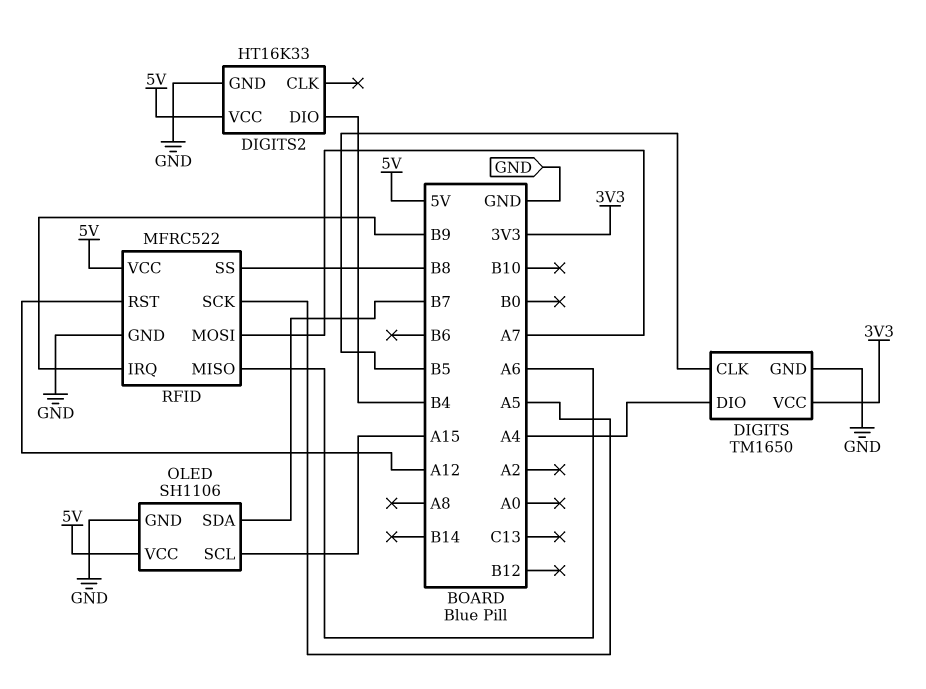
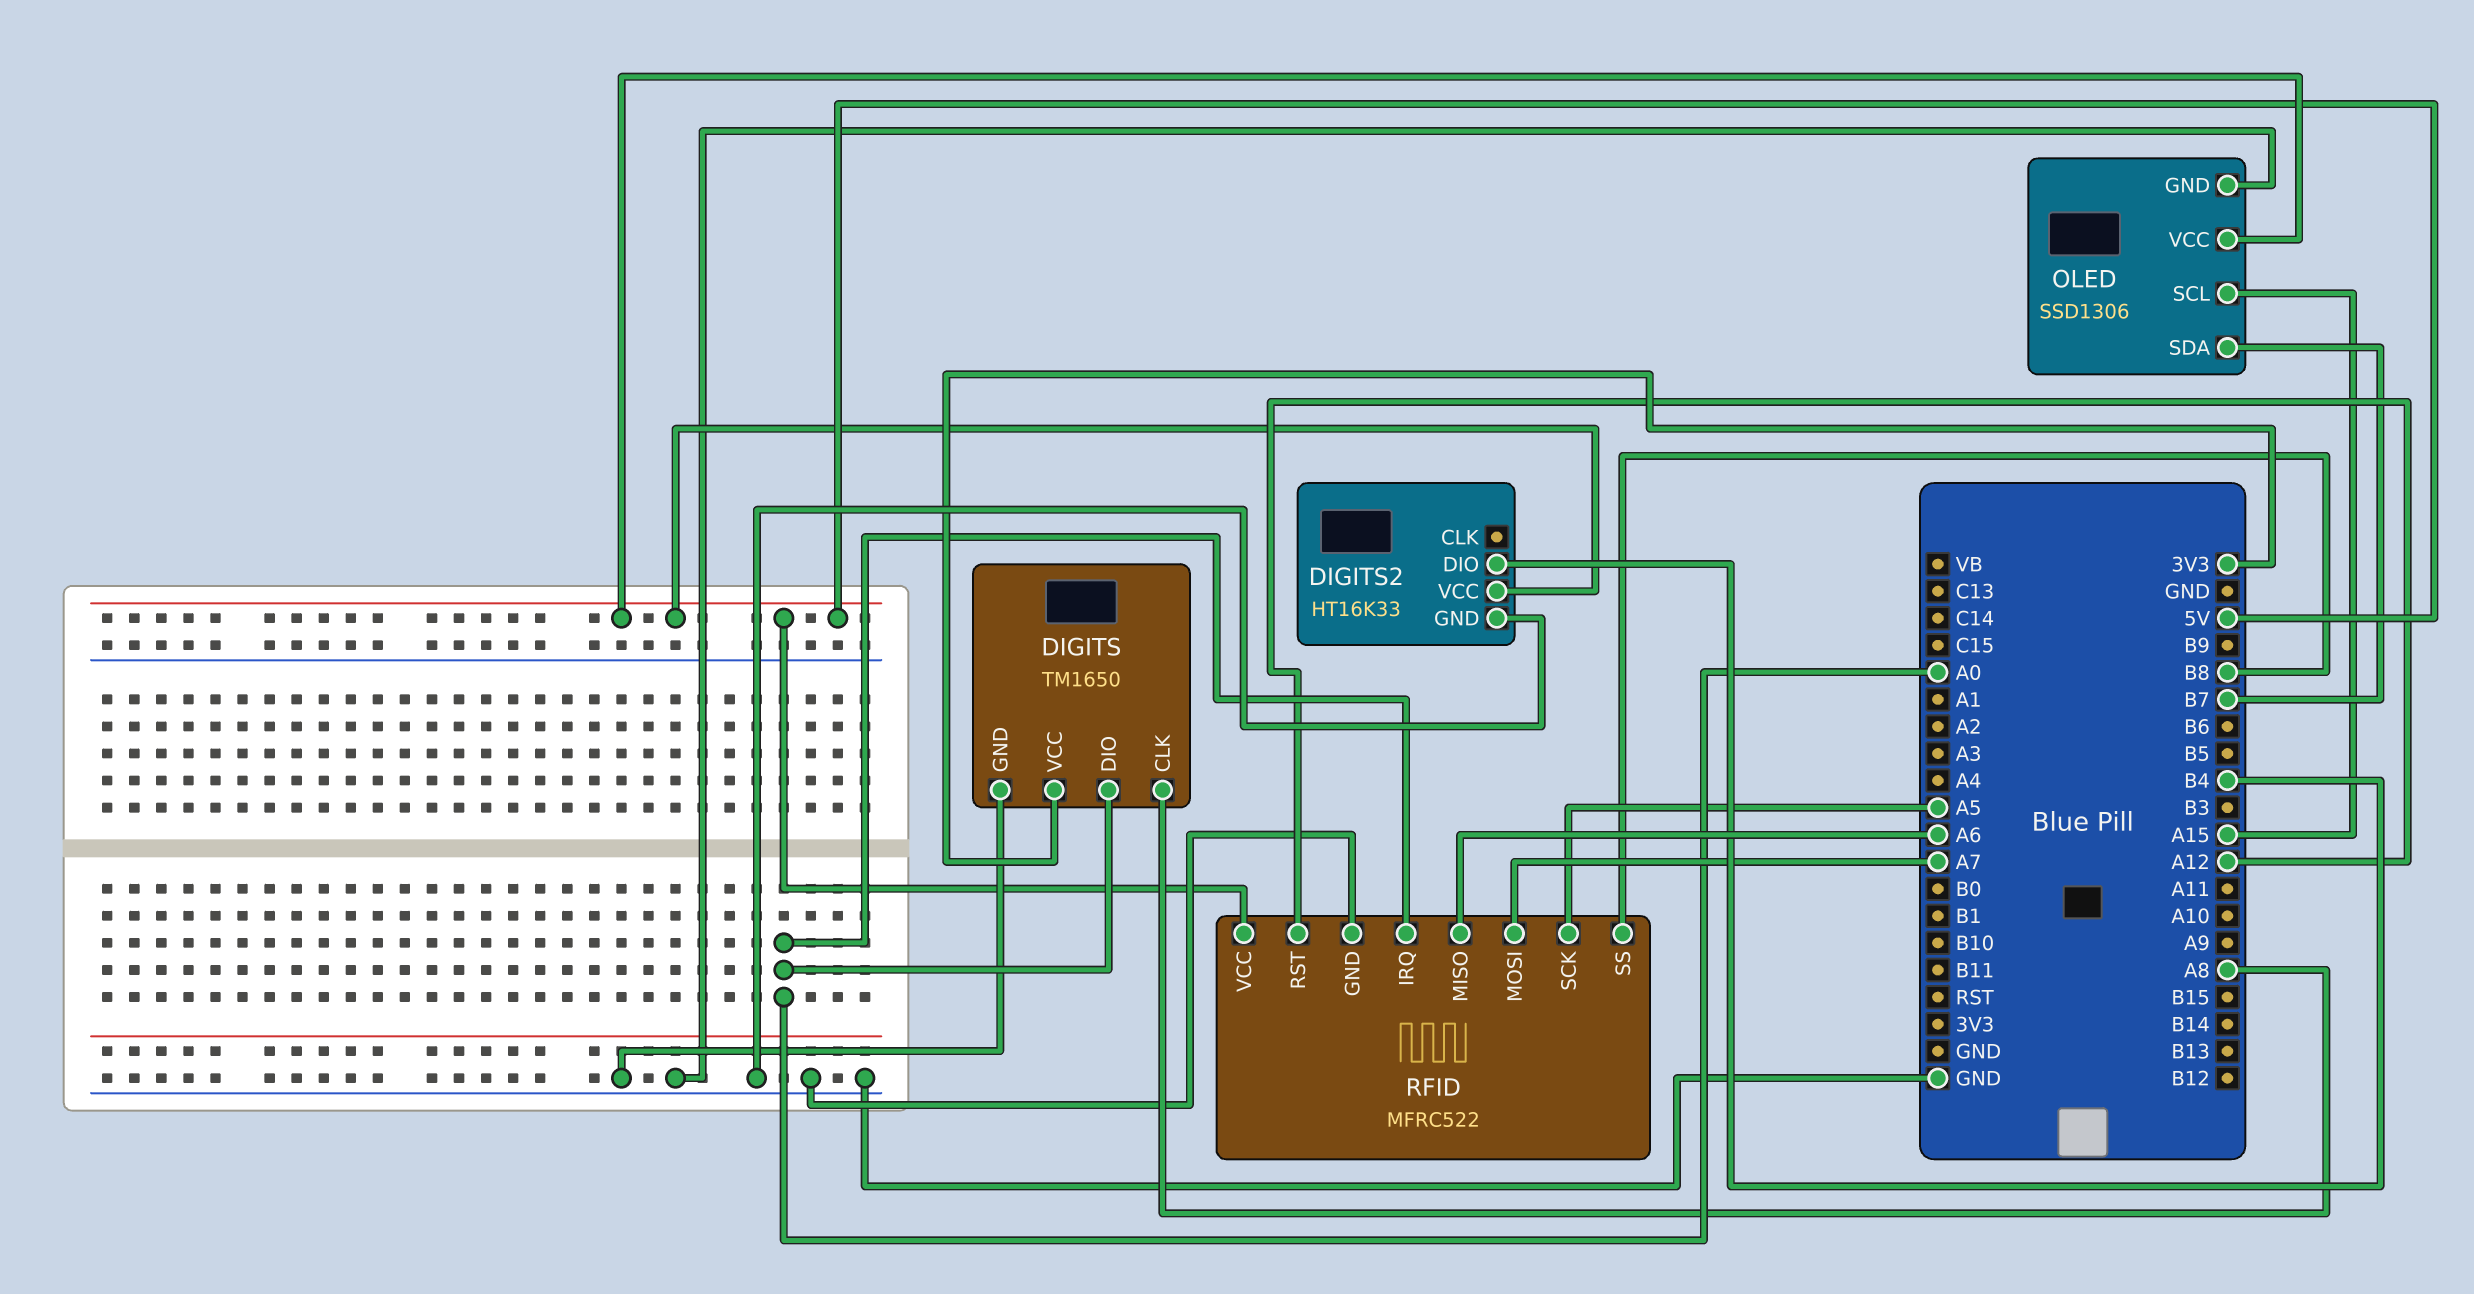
DIGITS pin CLK: B5 -> A8
DIGITS pin DIO: A4 -> A0
OLED: SH1106 -> SSD1306
RFID pin IRQ: B9 -> A0

